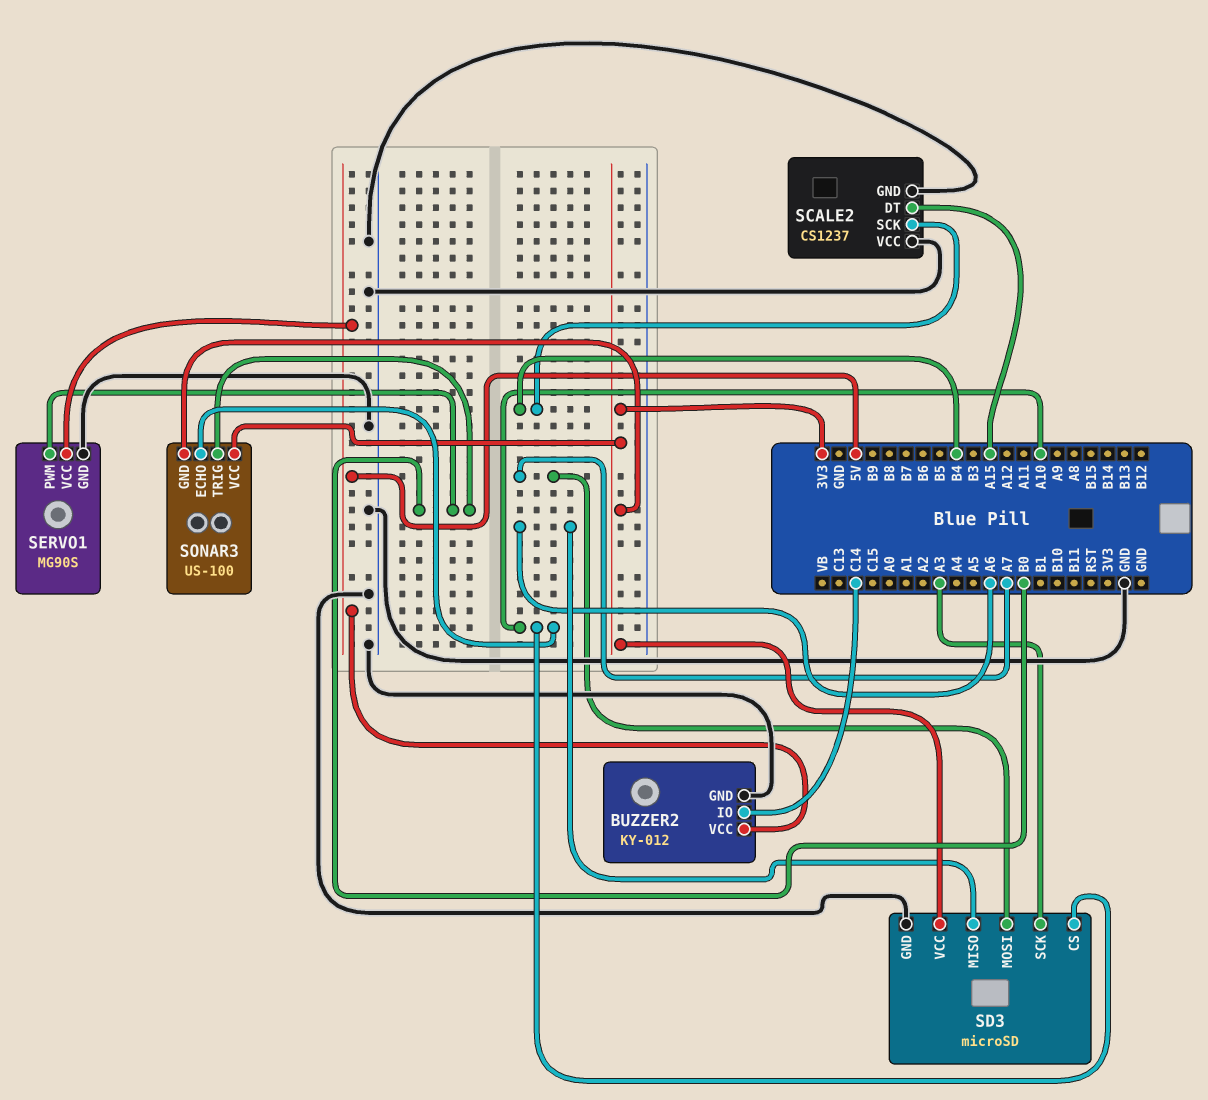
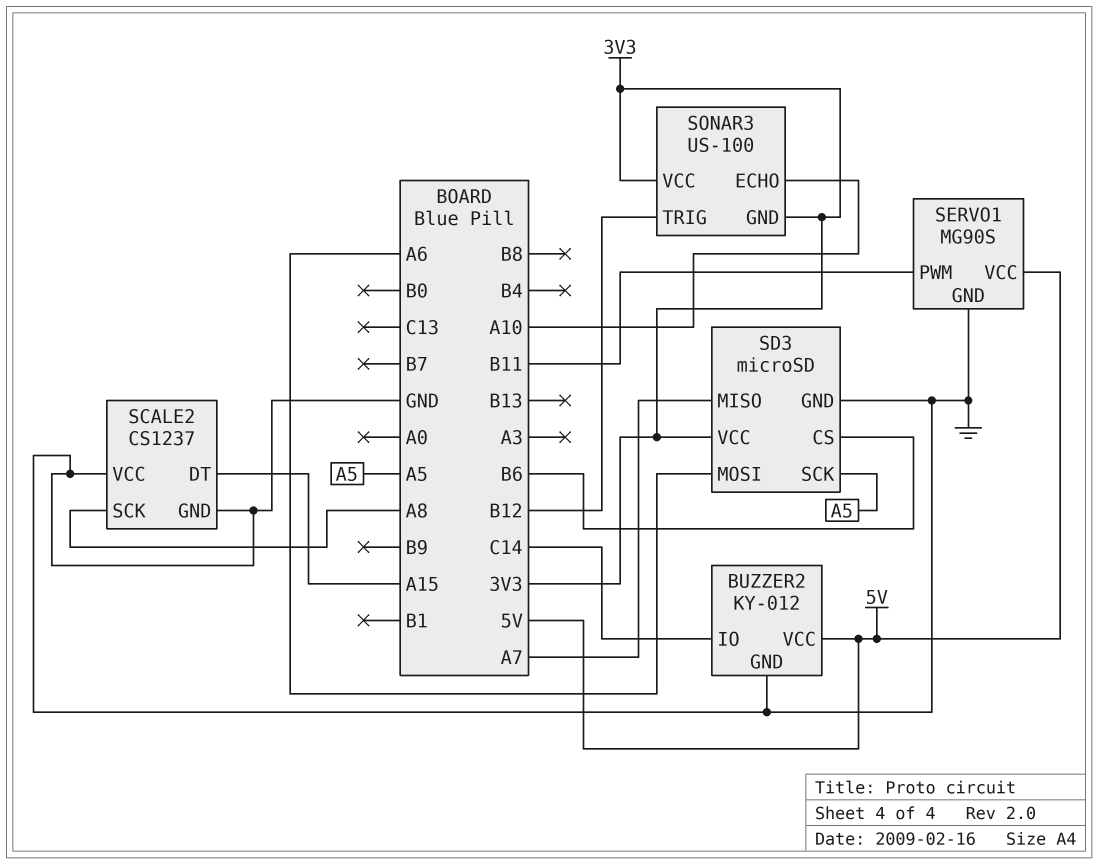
SCALE2 pin SCK: B4 -> A8
SD3 pin CS: A10 -> B6
SD3 pin MISO: A6 -> A7
SD3 pin MOSI: A7 -> A6
SD3 pin SCK: A3 -> A5
SERVO1 pin PWM: B0 -> B11
SONAR3 pin TRIG: B0 -> B12

